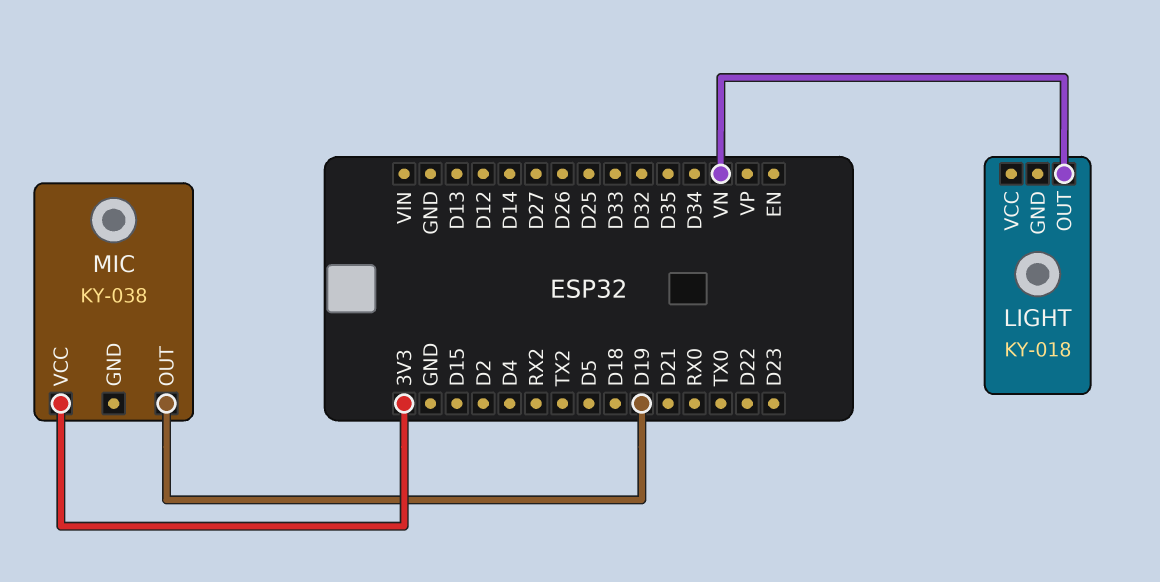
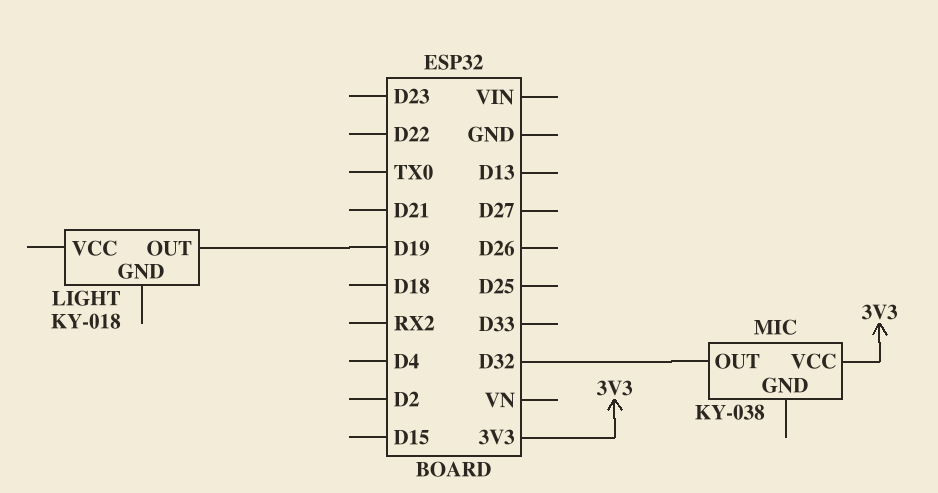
LIGHT pin OUT: VN -> D19
MIC pin OUT: D19 -> D32

